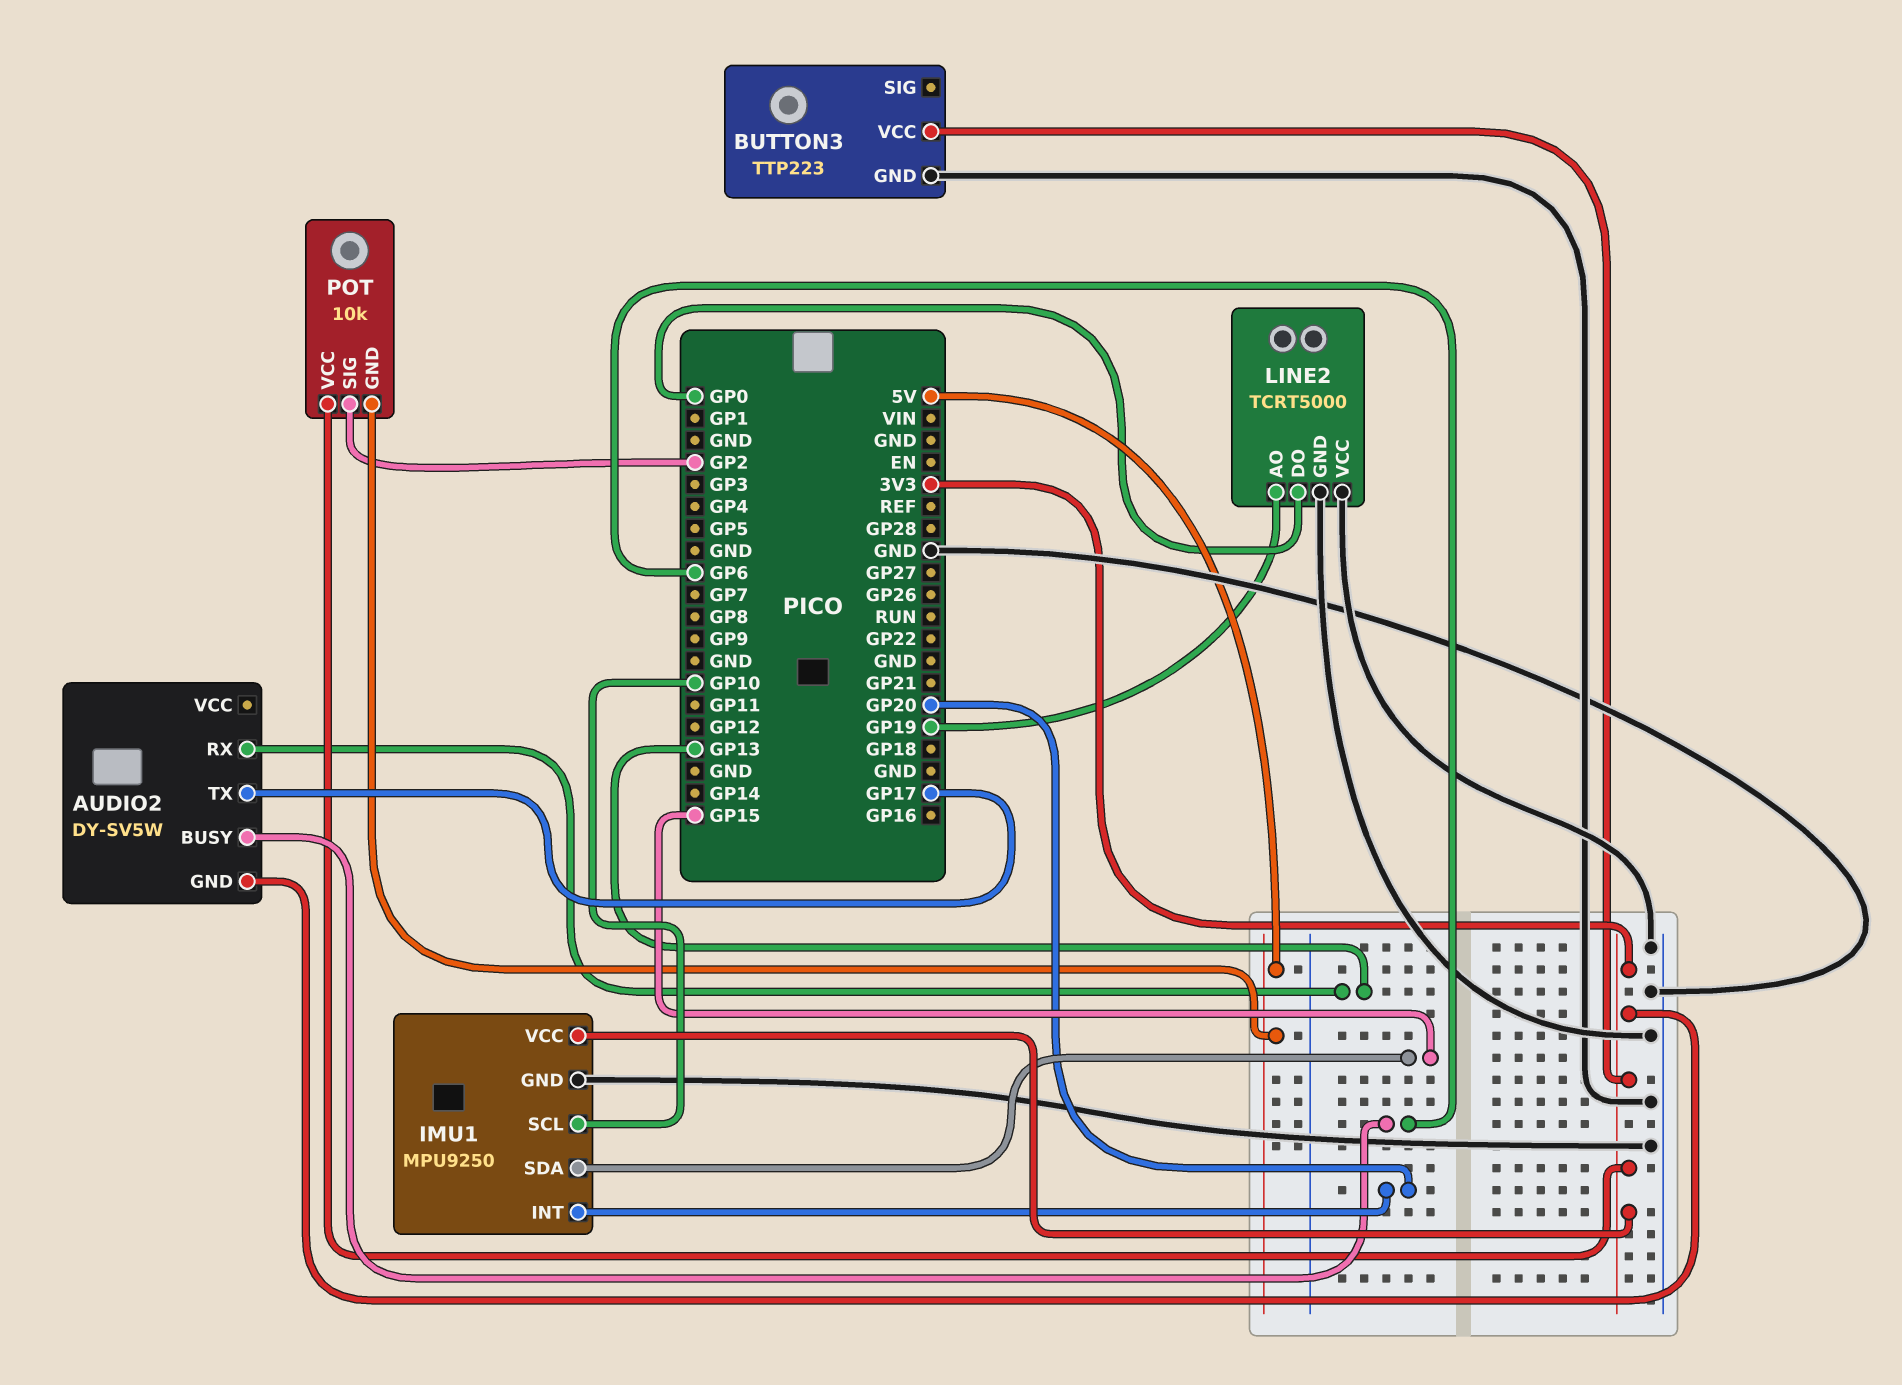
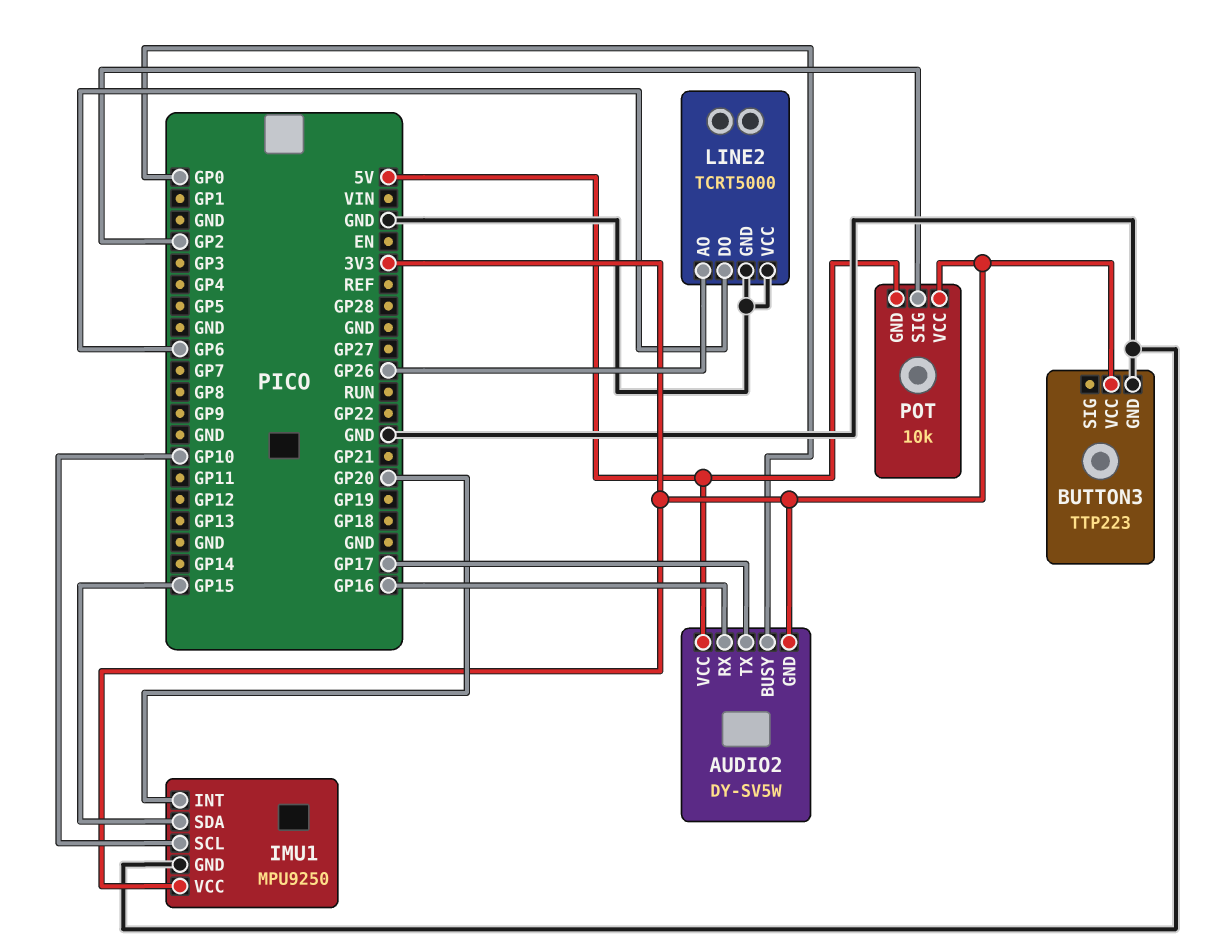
AUDIO2 pin BUSY: GP6 -> GP0
AUDIO2 pin RX: GP13 -> GP16
AUDIO2 pin VCC: none -> 5V
LINE2 pin AO: GP19 -> GP26
LINE2 pin DO: GP0 -> GP6

